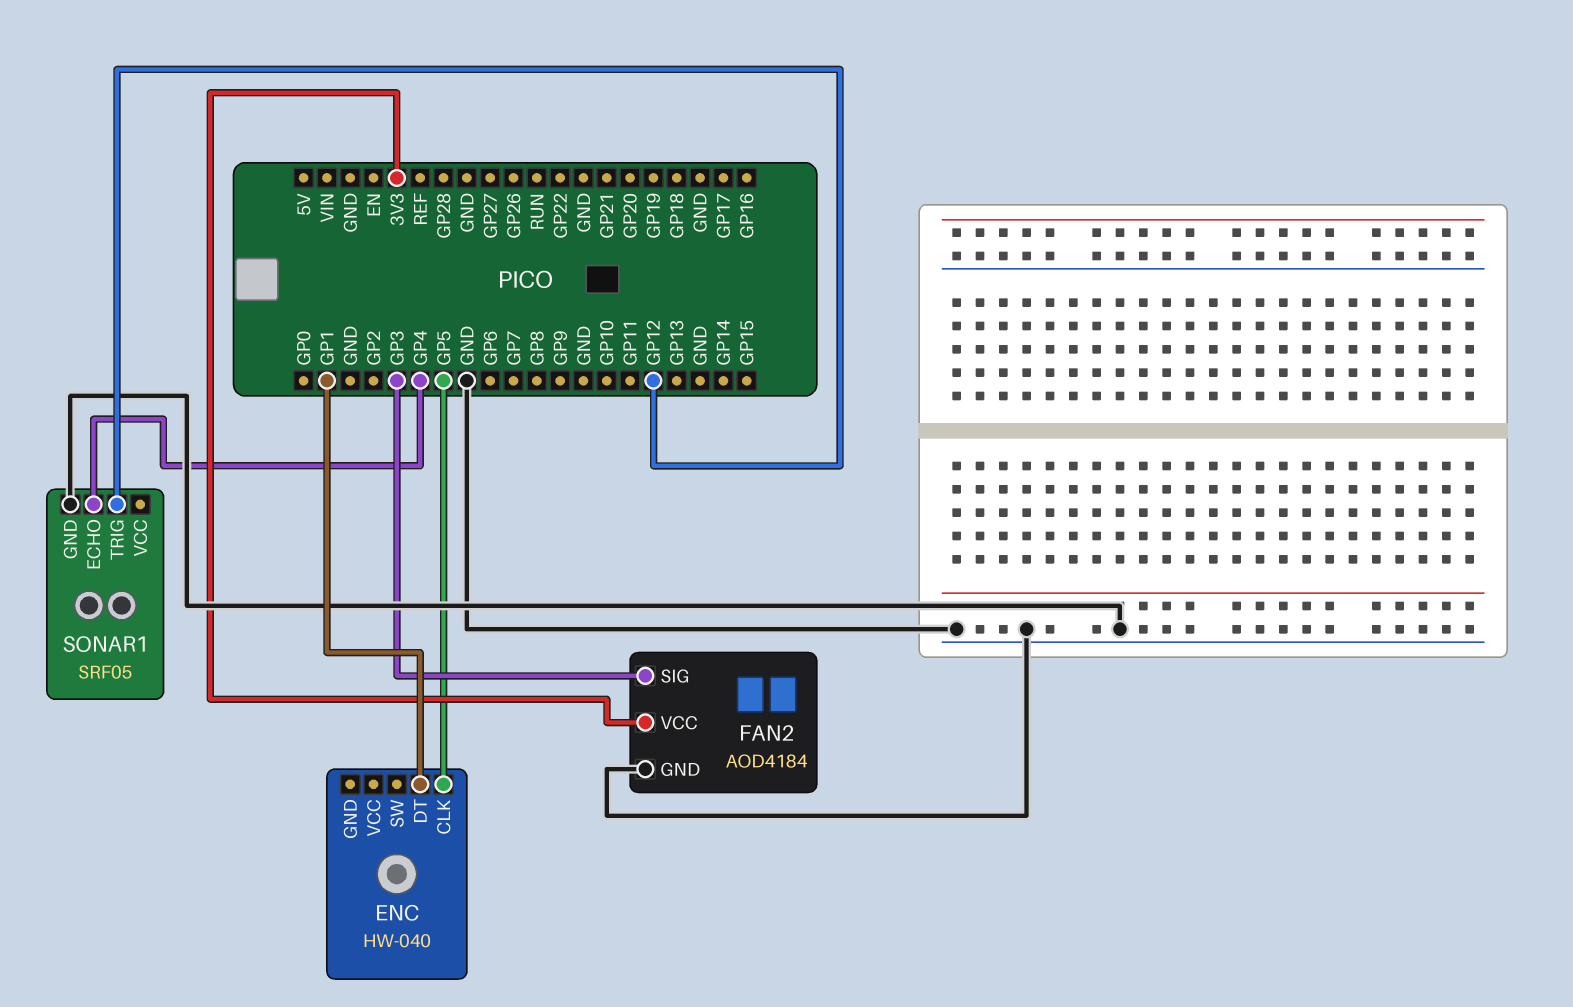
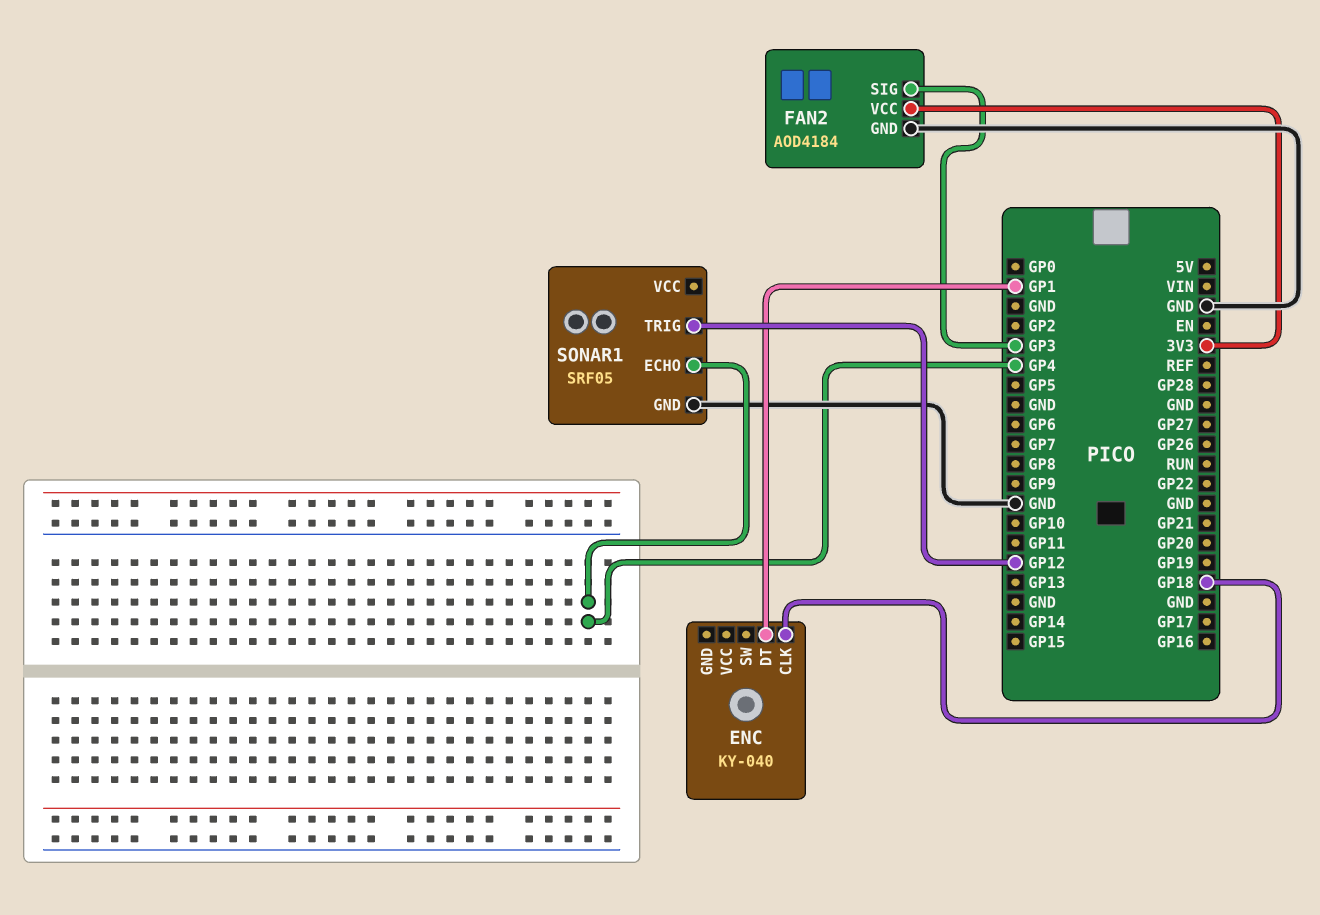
ENC: HW-040 -> KY-040
ENC pin CLK: GP5 -> GP18

